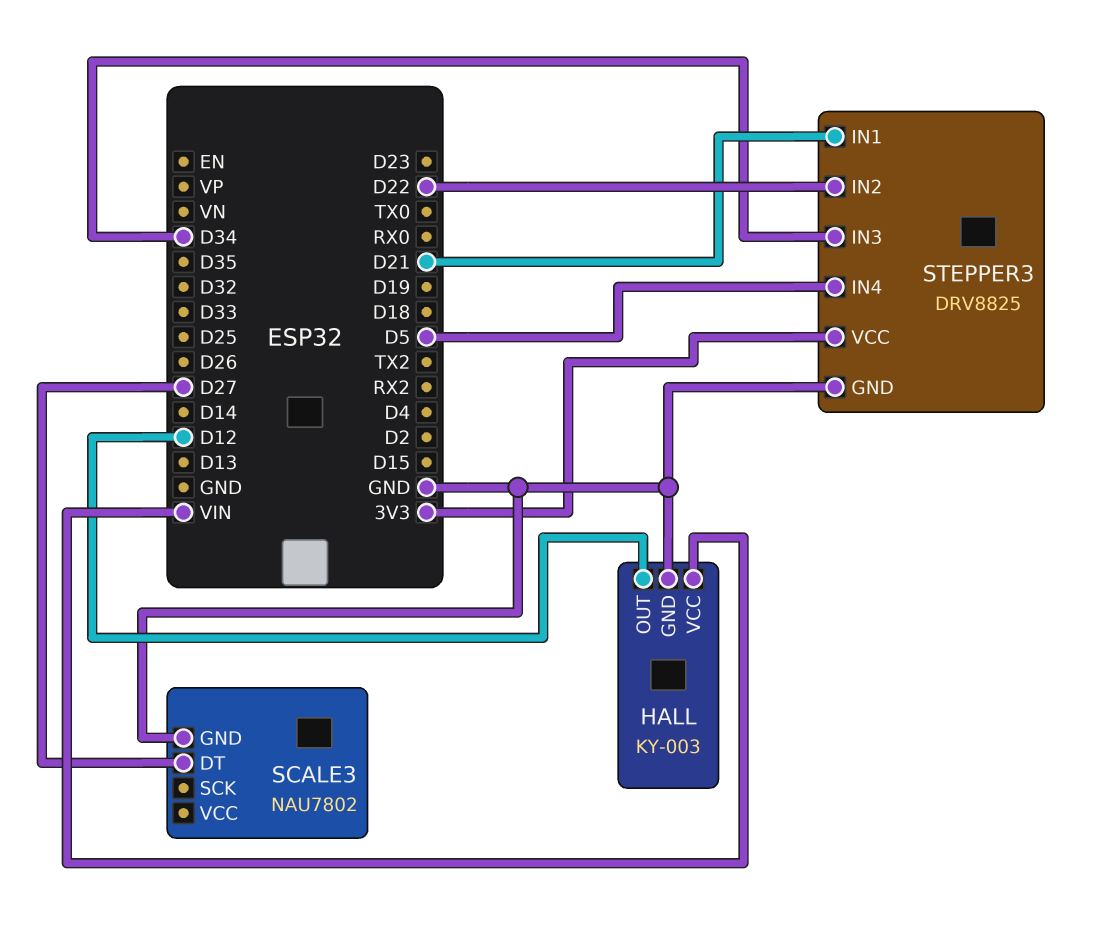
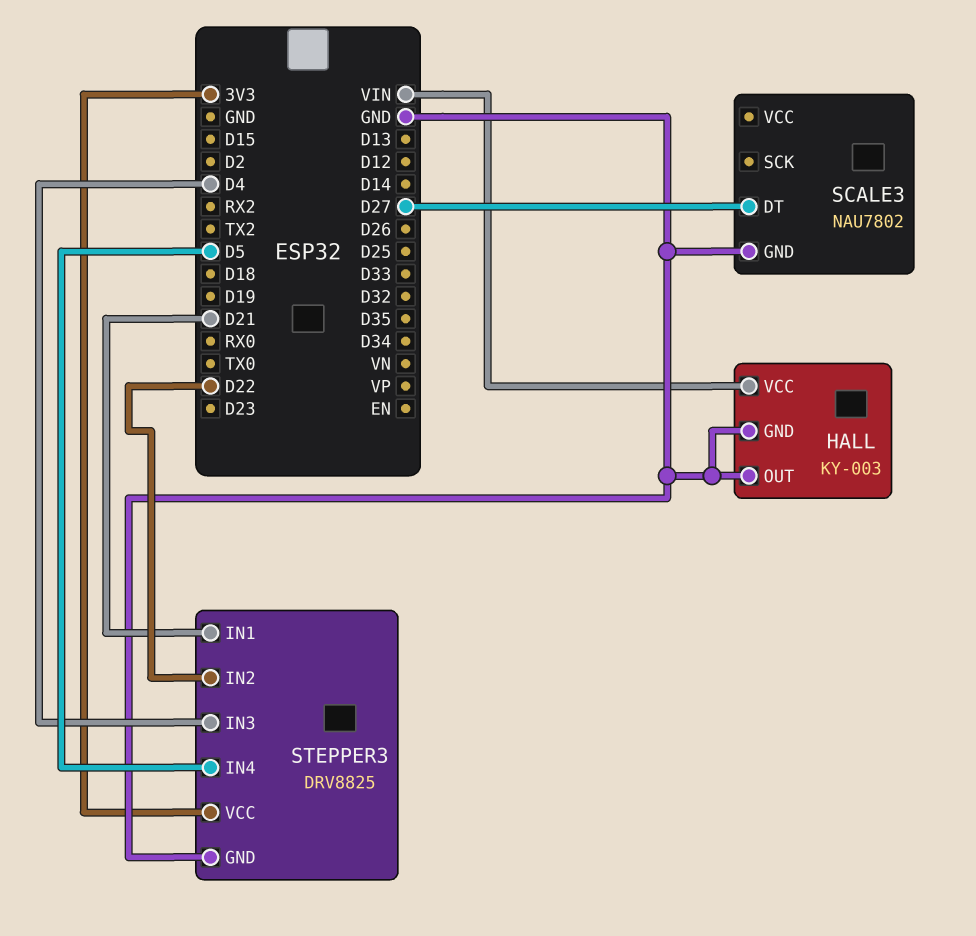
HALL pin OUT: D12 -> GND
STEPPER3 pin IN3: D34 -> D4

